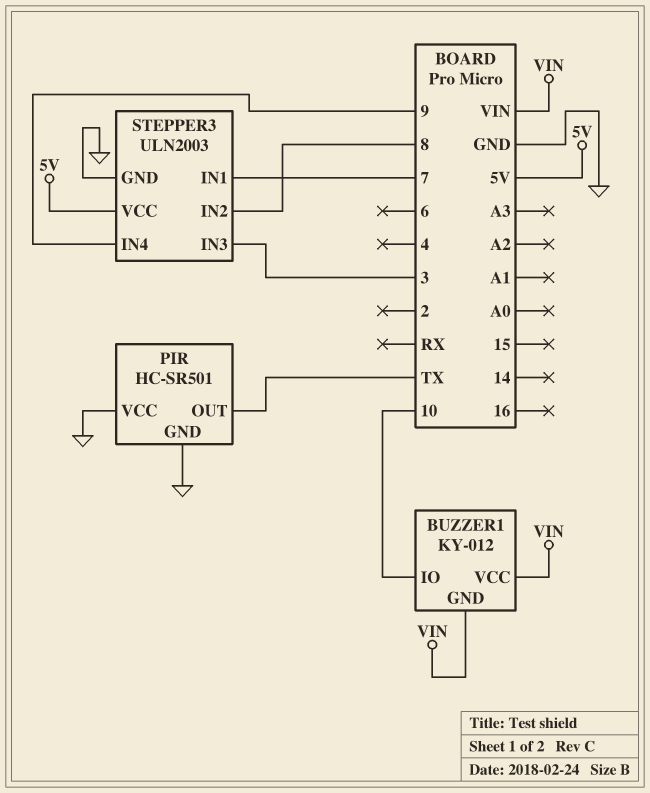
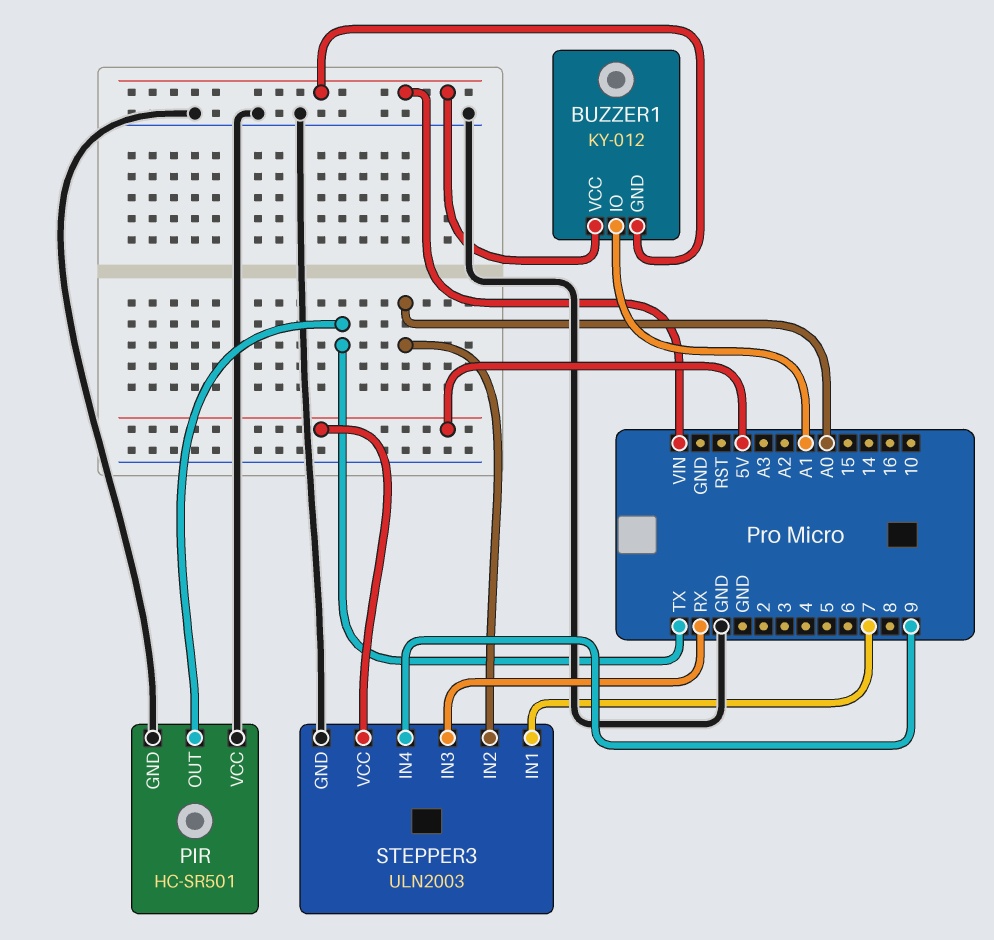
BUZZER1 pin IO: 10 -> A1
STEPPER3 pin IN2: 8 -> A0
STEPPER3 pin IN3: 3 -> RX

